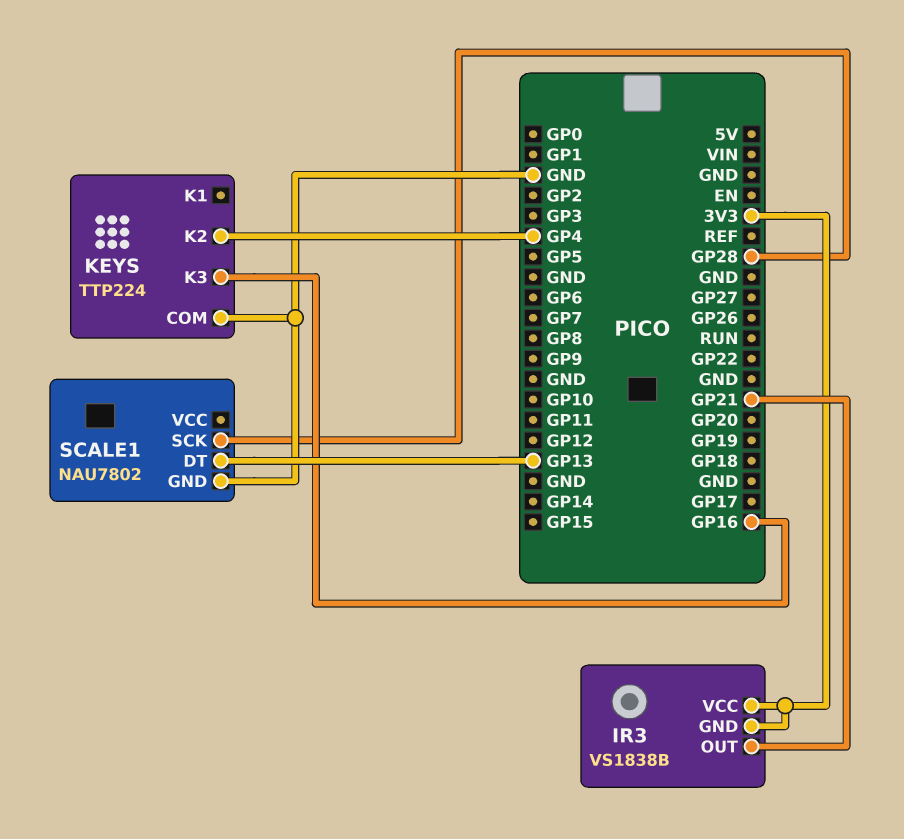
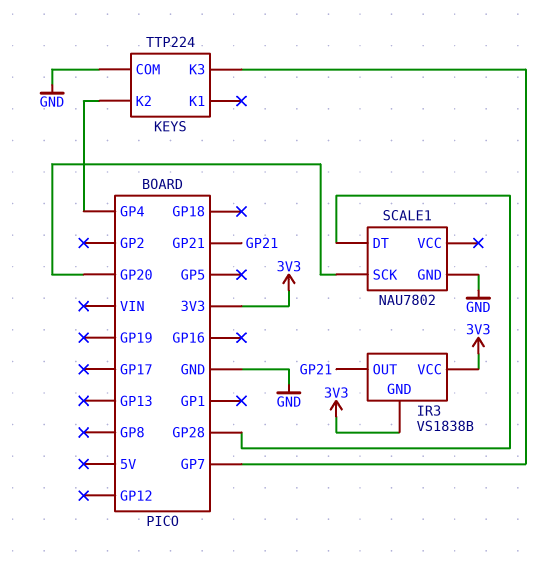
KEYS pin K3: GP16 -> GP7
SCALE1 pin DT: GP13 -> GP28
SCALE1 pin SCK: GP28 -> GP20

